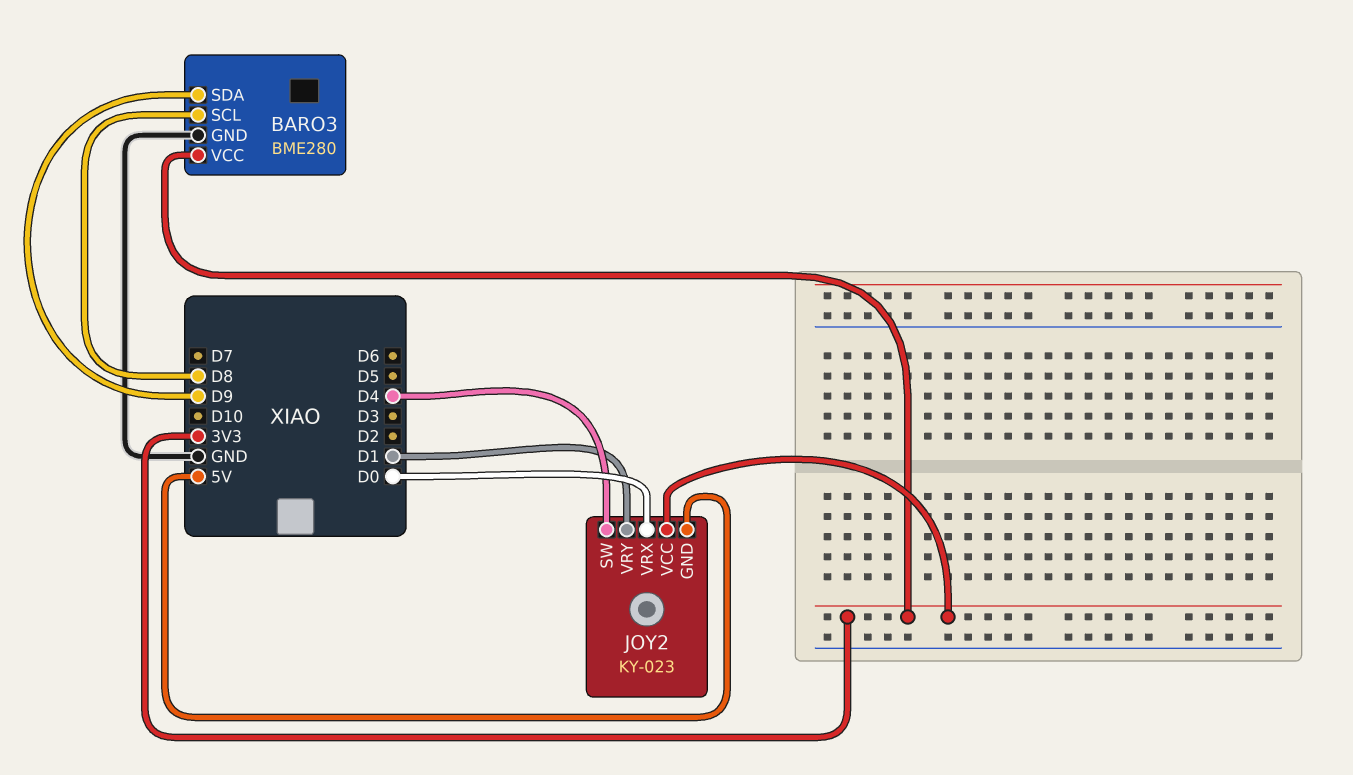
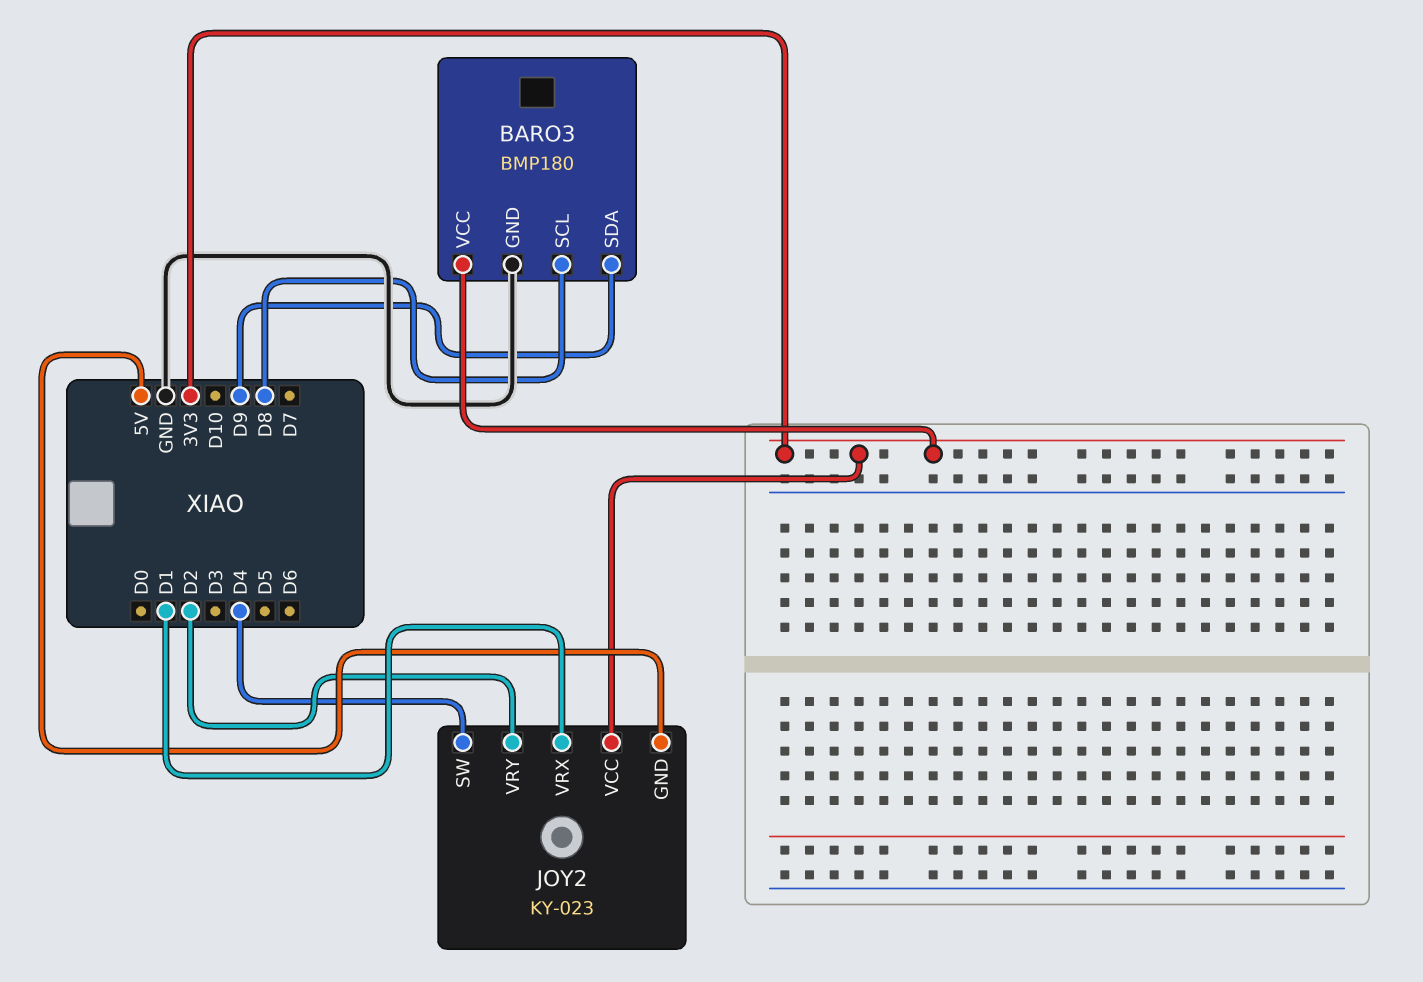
BARO3: BME280 -> BMP180
JOY2 pin VRX: D0 -> D1
JOY2 pin VRY: D1 -> D2

